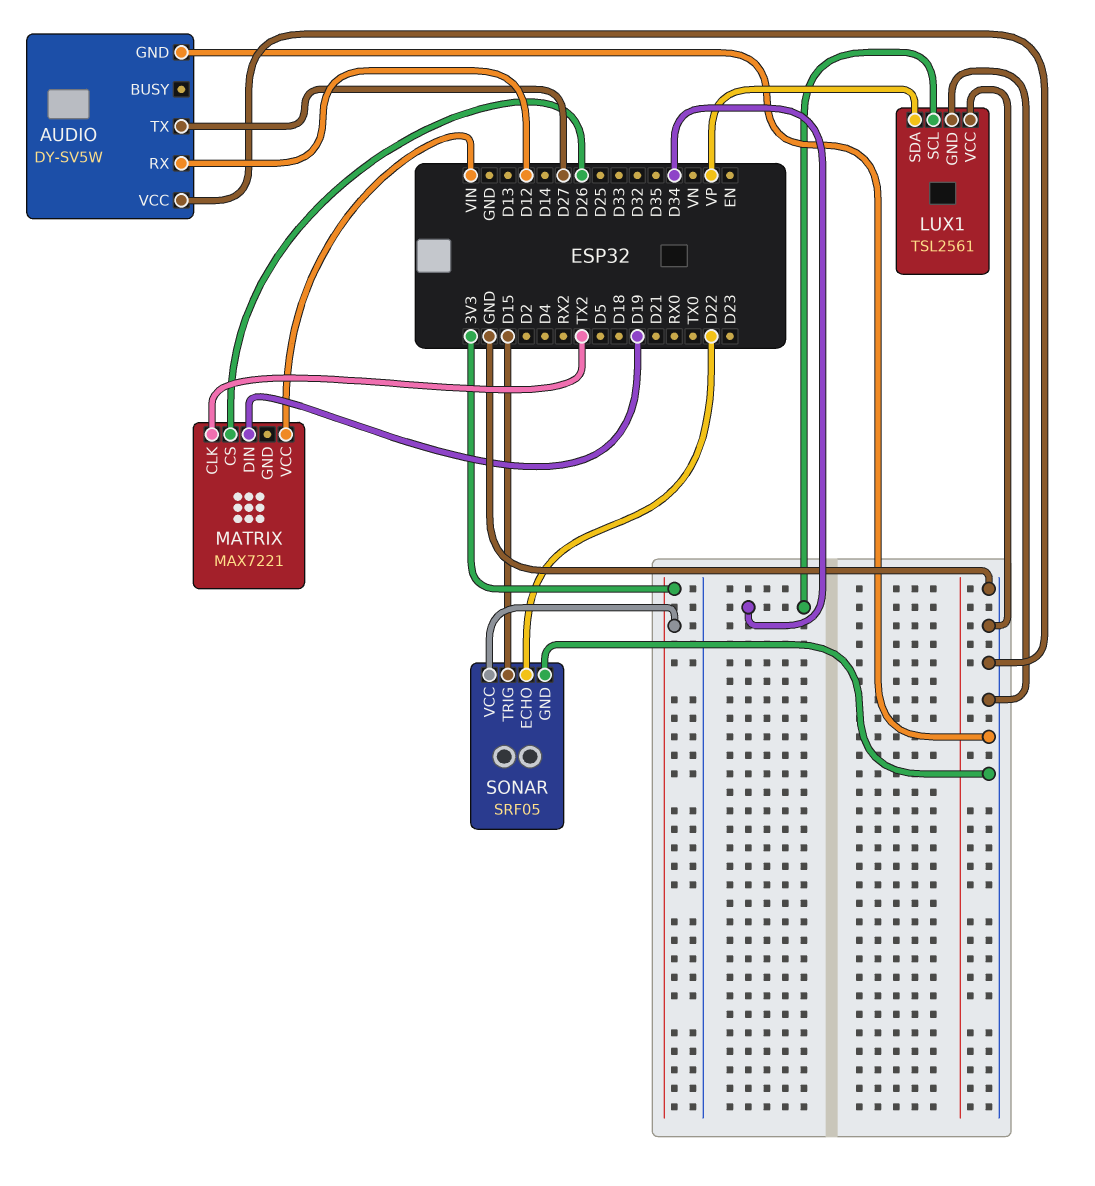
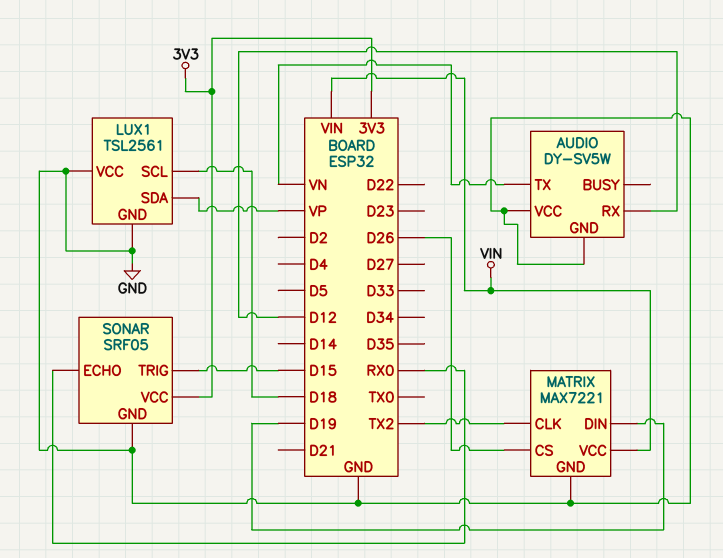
AUDIO pin TX: D27 -> VN
LUX1 pin SCL: D34 -> D18
MATRIX pin GND: none -> GND
SONAR pin ECHO: D22 -> RX0

